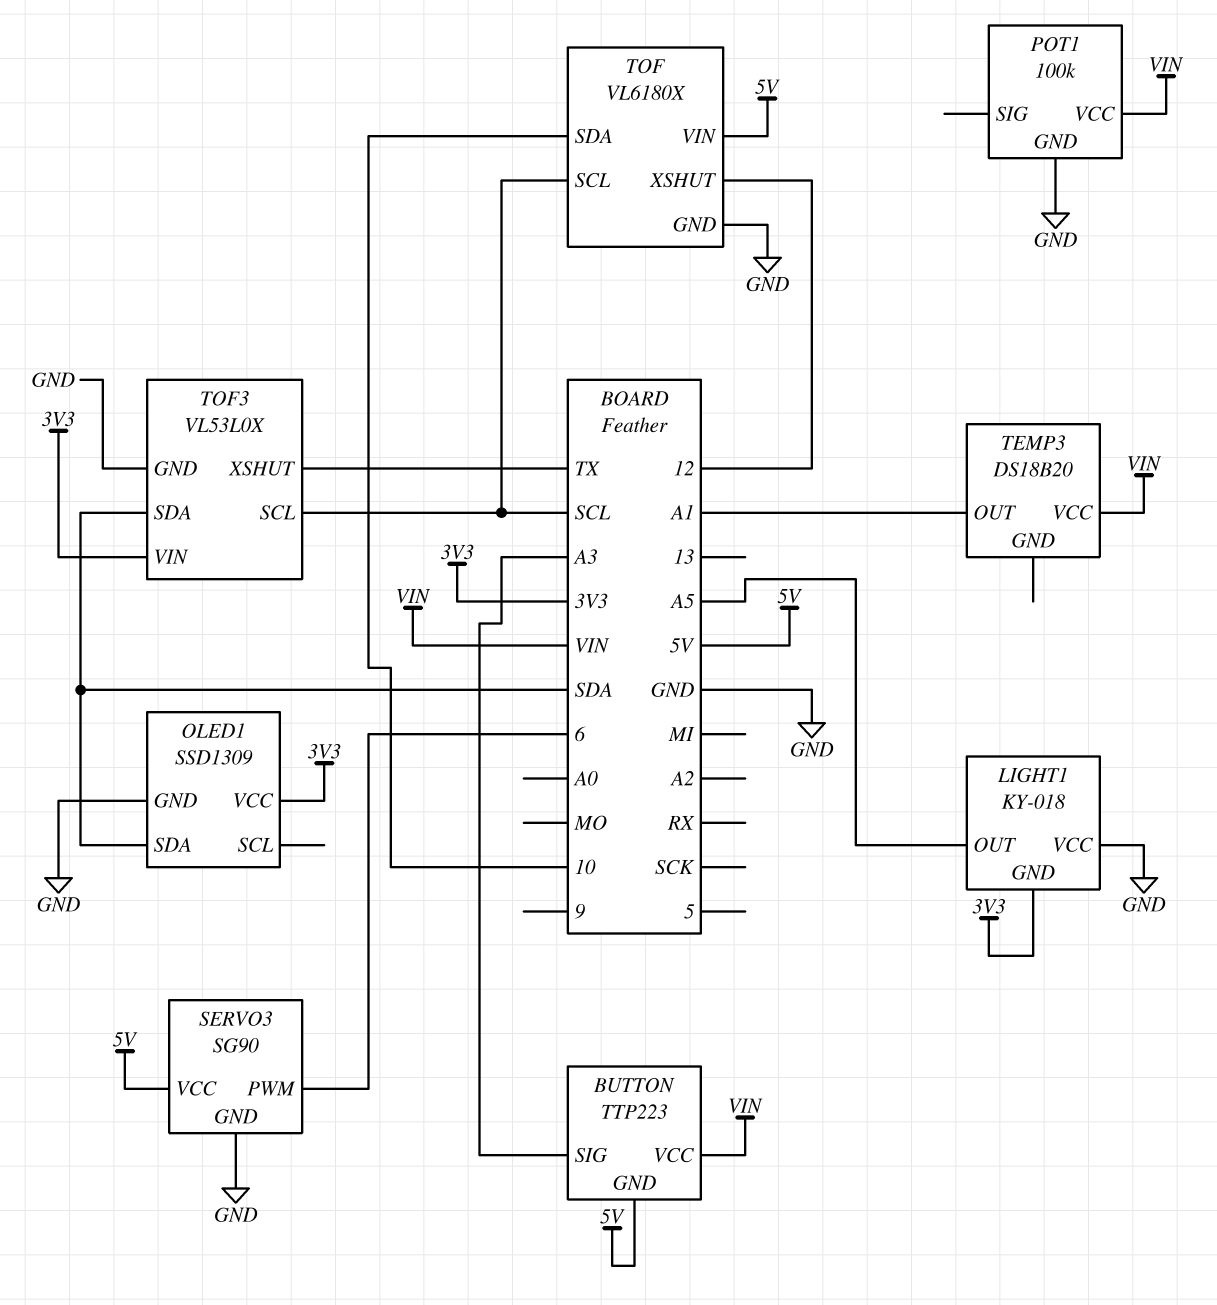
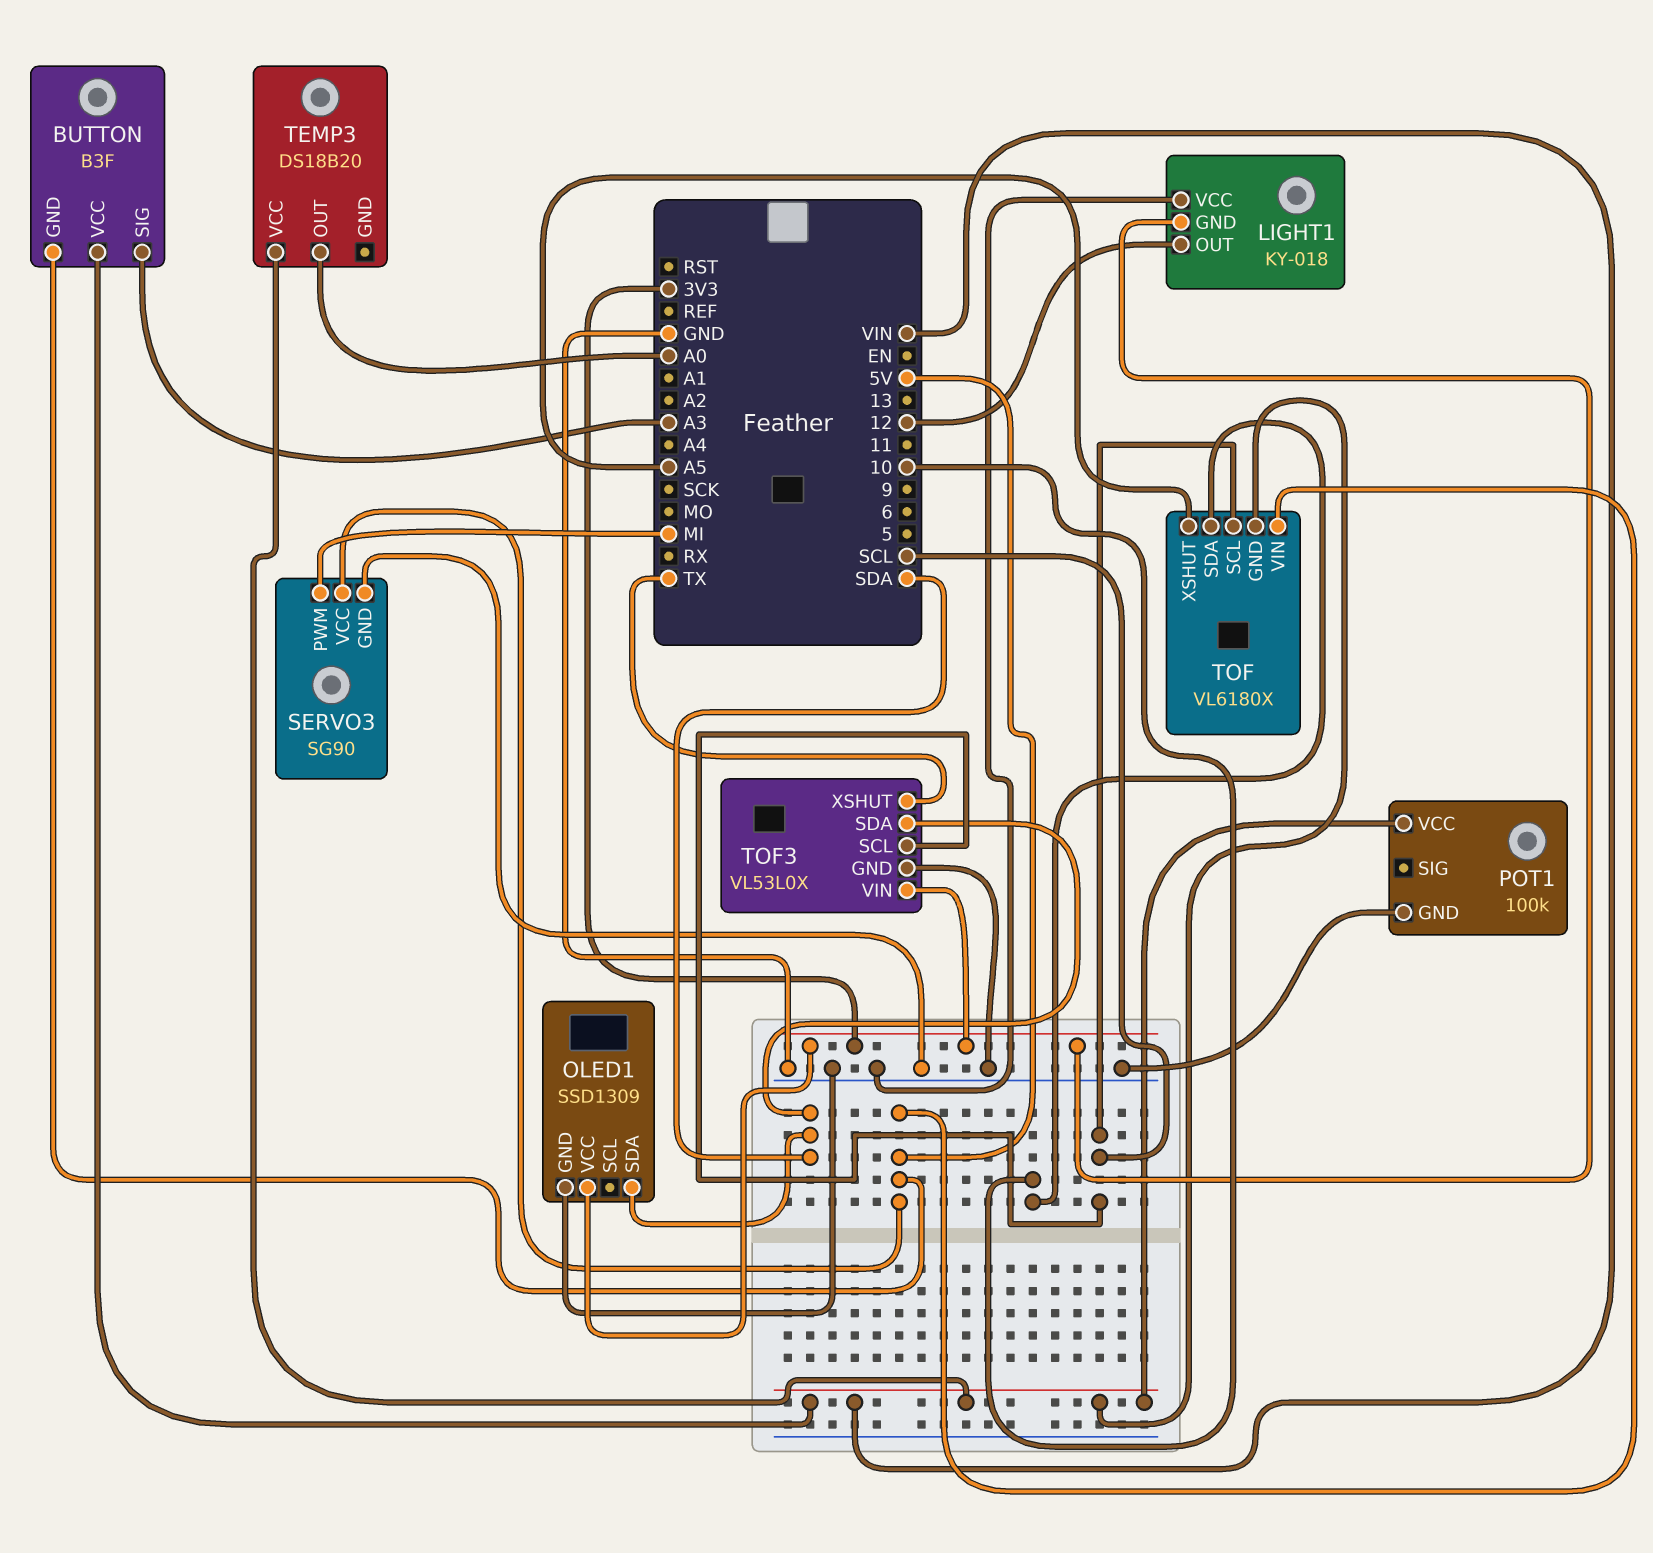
BUTTON: TTP223 -> B3F
LIGHT1 pin OUT: A5 -> 12
SERVO3 pin PWM: 6 -> MI
TEMP3 pin OUT: A1 -> A0
TOF pin GND: GND -> VIN
TOF pin XSHUT: 12 -> A5

